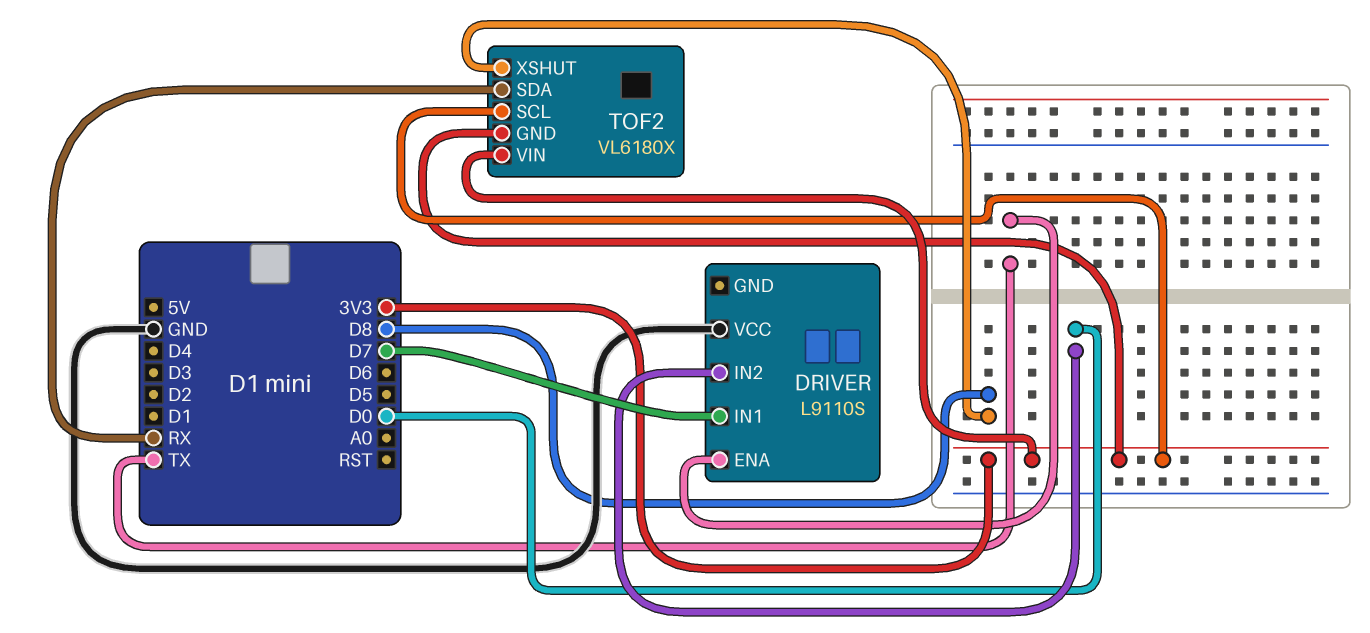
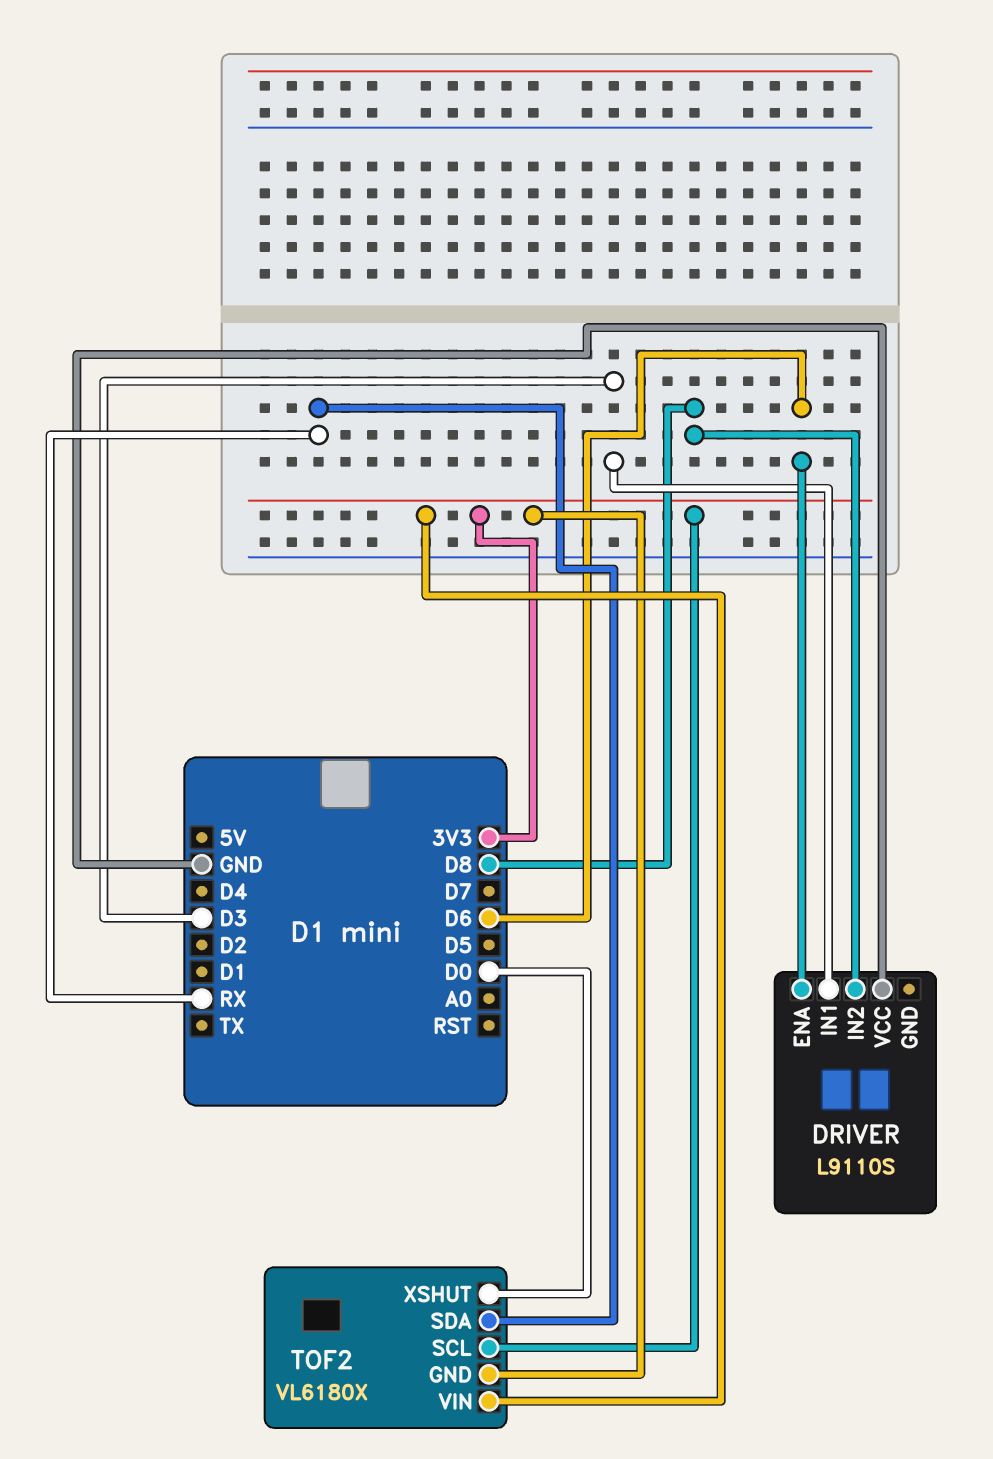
DRIVER pin ENA: TX -> D6
DRIVER pin IN1: D7 -> D3
DRIVER pin IN2: D0 -> D8
TOF2 pin XSHUT: D8 -> D0

